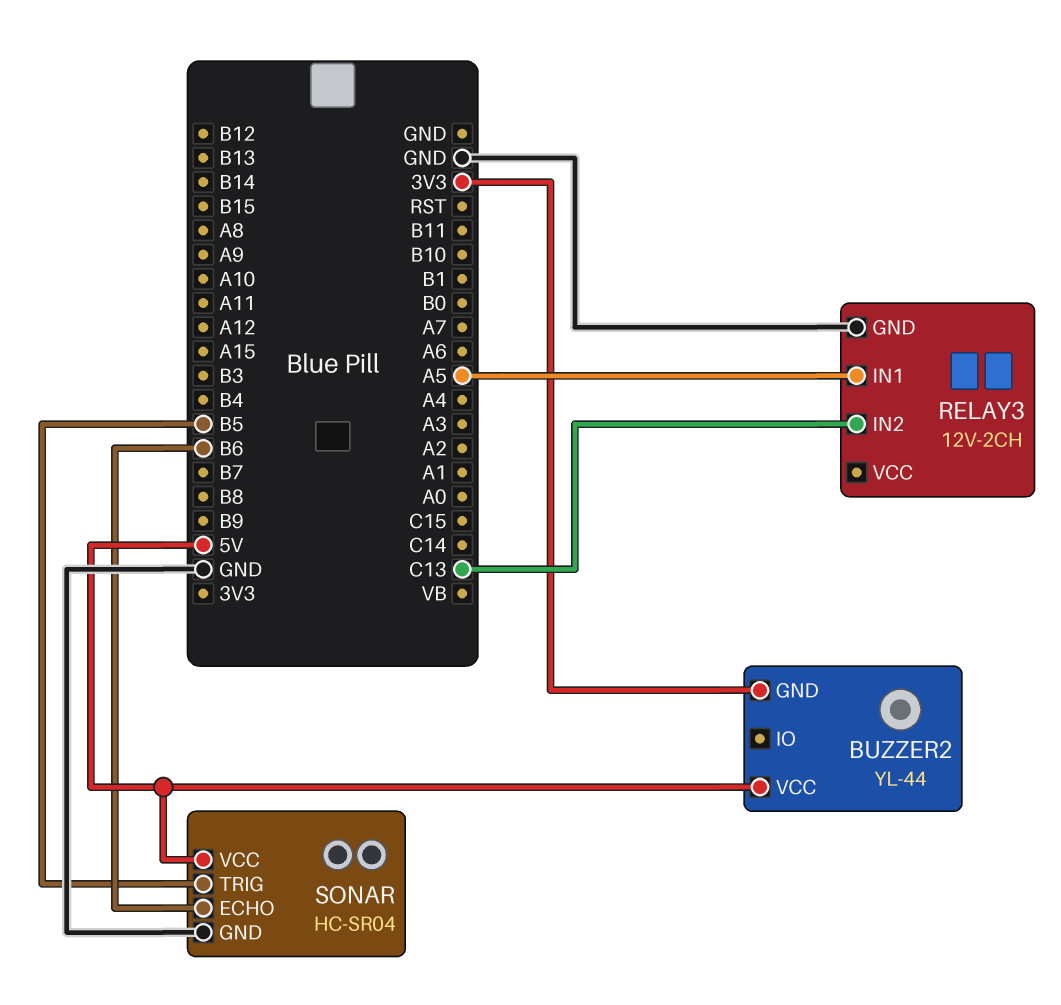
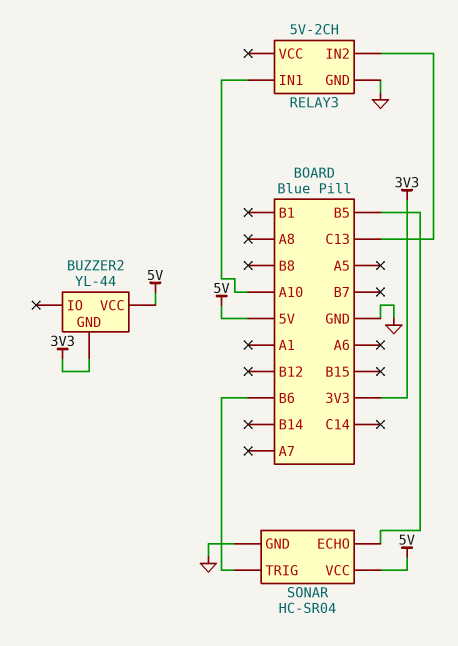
RELAY3: 12V-2CH -> 5V-2CH
RELAY3 pin IN1: A5 -> A10
SONAR pin ECHO: B6 -> B5
SONAR pin TRIG: B5 -> B6

